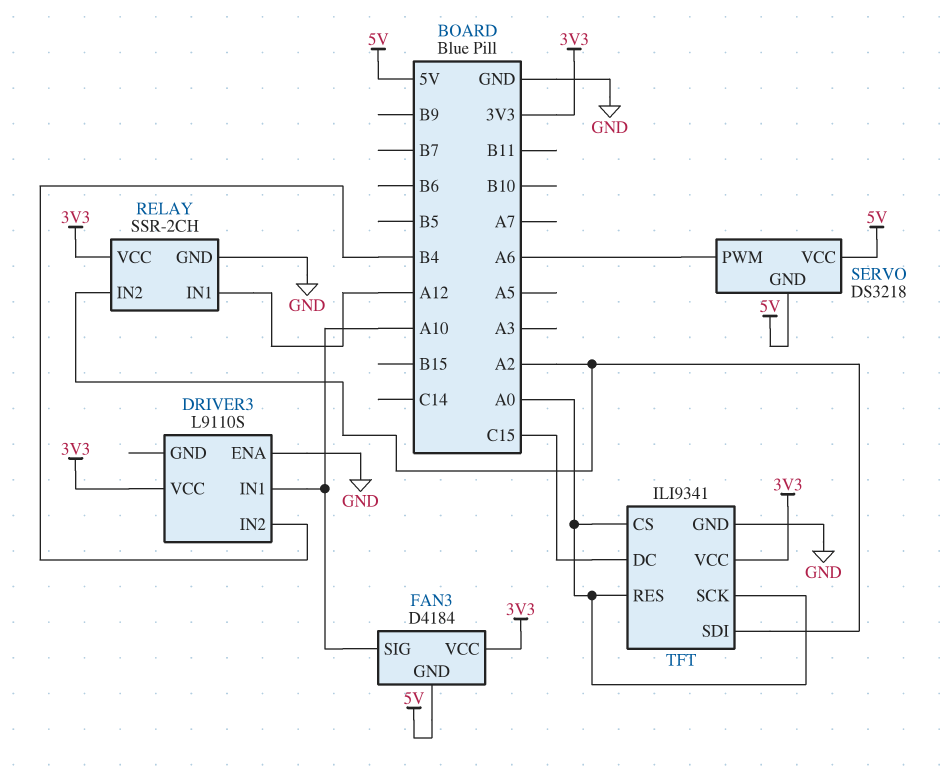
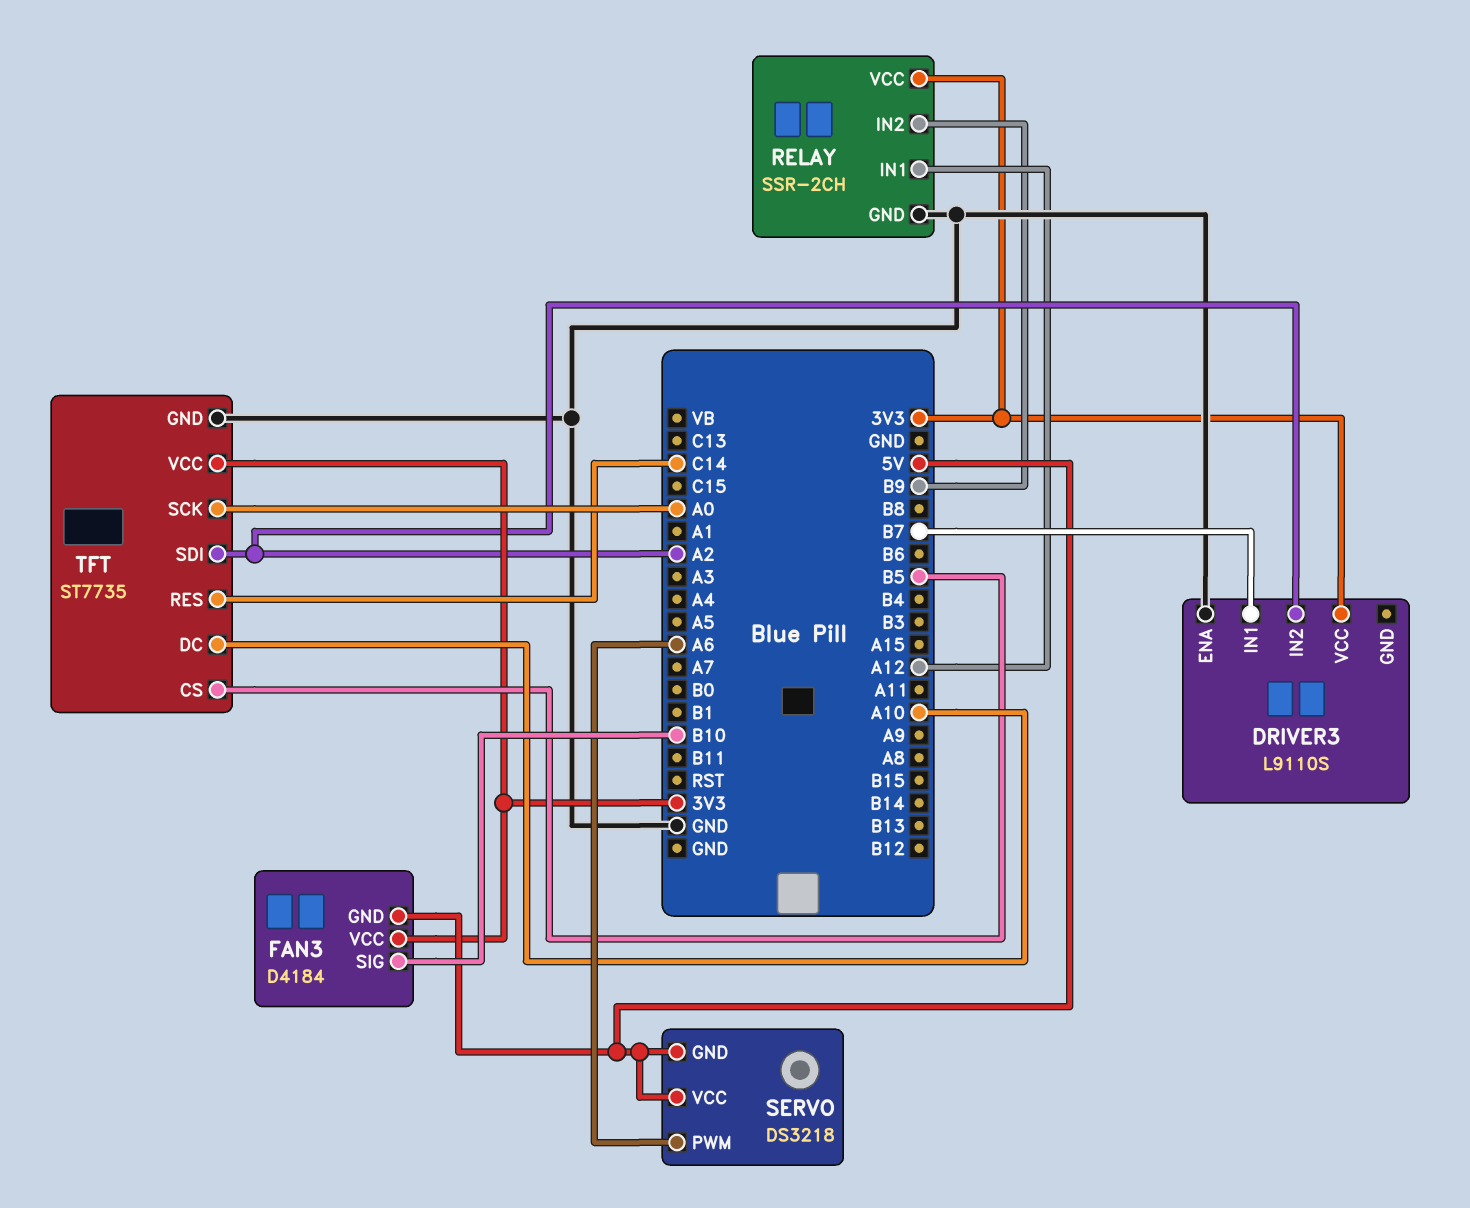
DRIVER3 pin IN1: A10 -> B7
DRIVER3 pin IN2: B4 -> A2
FAN3 pin SIG: A10 -> B10
RELAY pin IN2: A2 -> B9
TFT: ILI9341 -> ST7735
TFT pin CS: A0 -> B5
TFT pin DC: C15 -> A10
TFT pin RES: A0 -> C14

